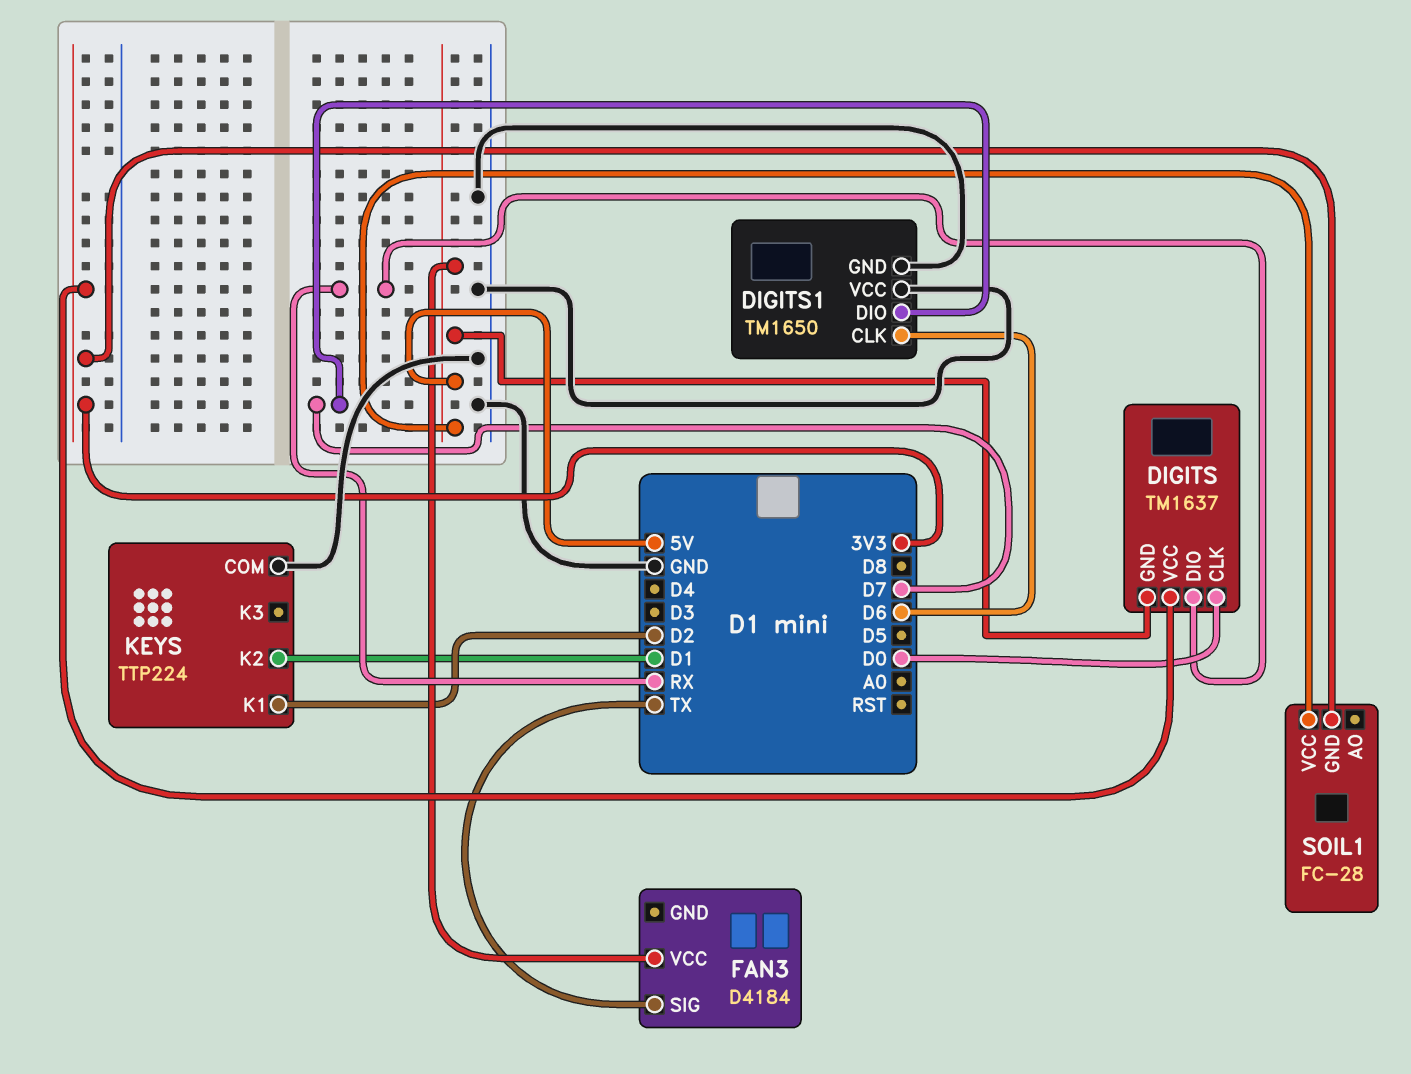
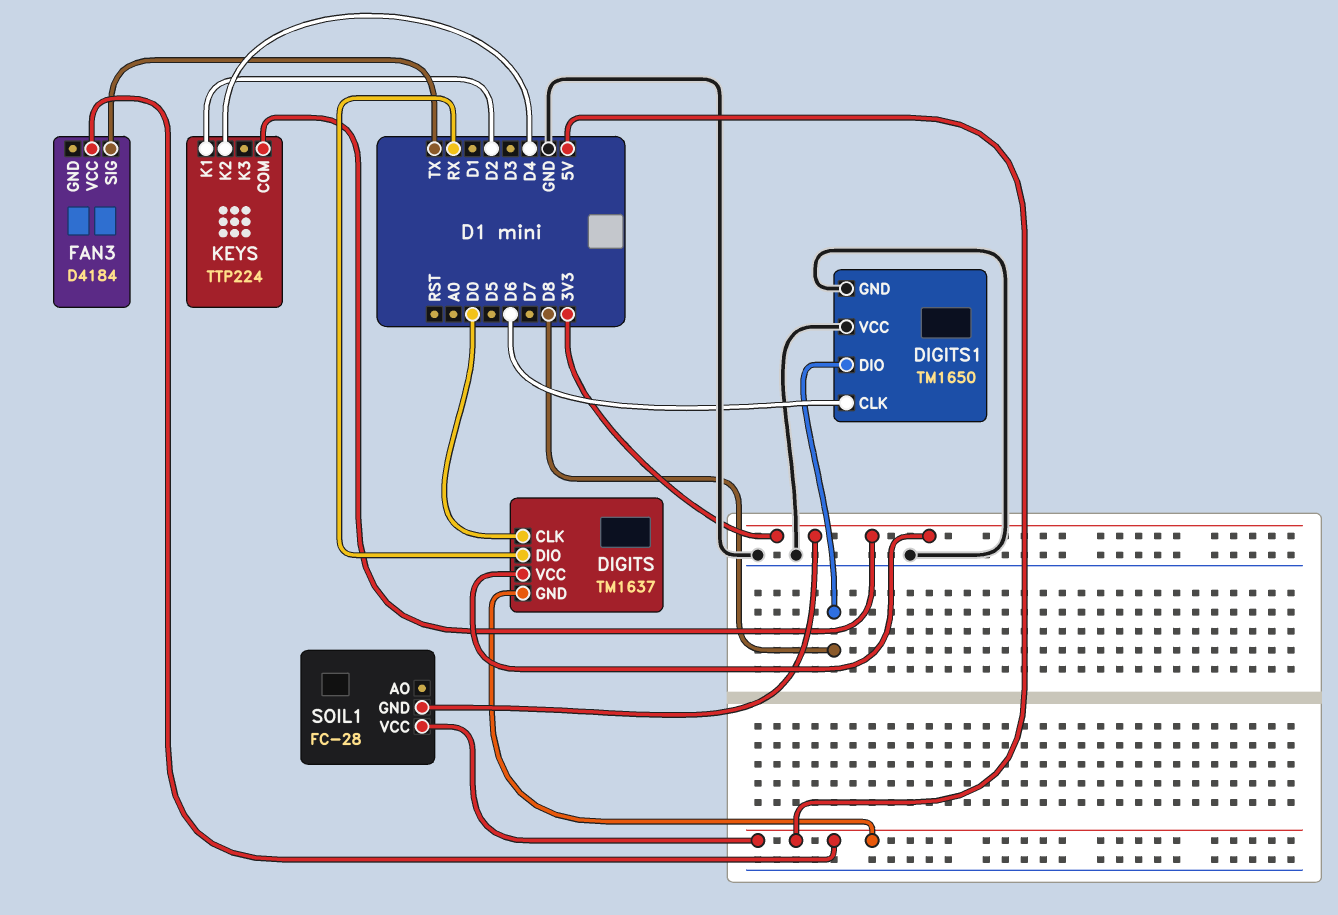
DIGITS1 pin DIO: D7 -> D8
KEYS pin COM: GND -> 3V3
KEYS pin K2: D1 -> D4

